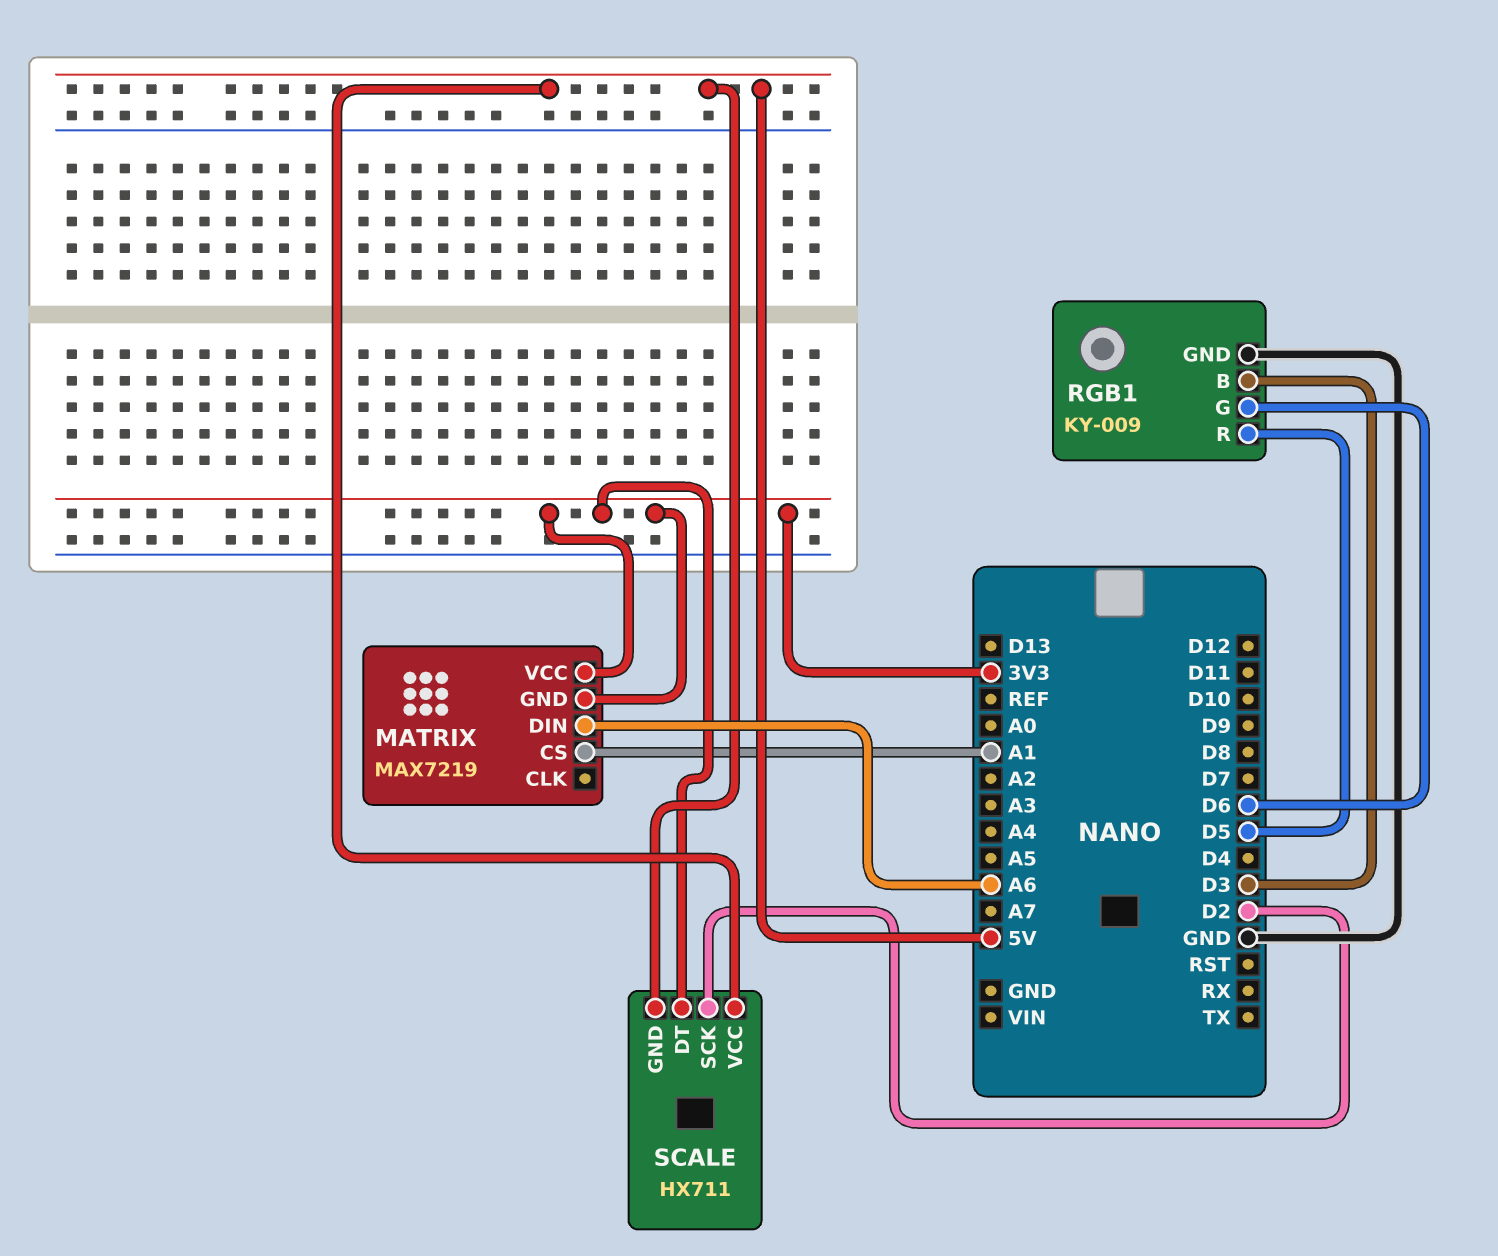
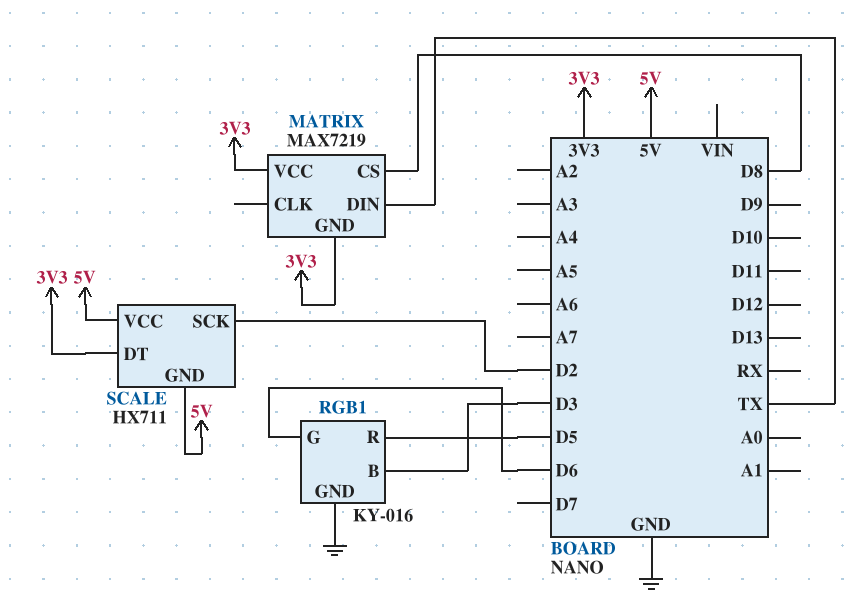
MATRIX pin CS: A1 -> D8
MATRIX pin DIN: A6 -> TX
RGB1: KY-009 -> KY-016

